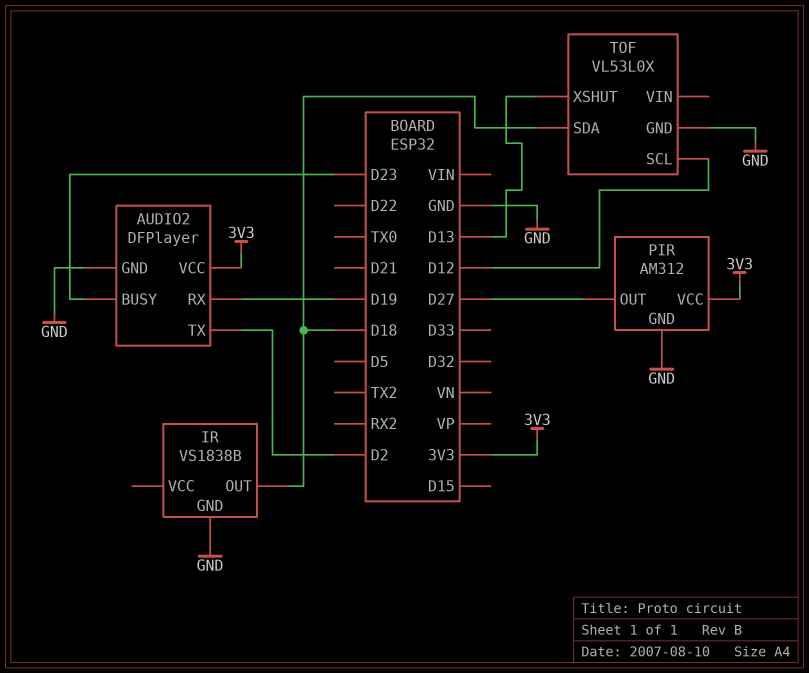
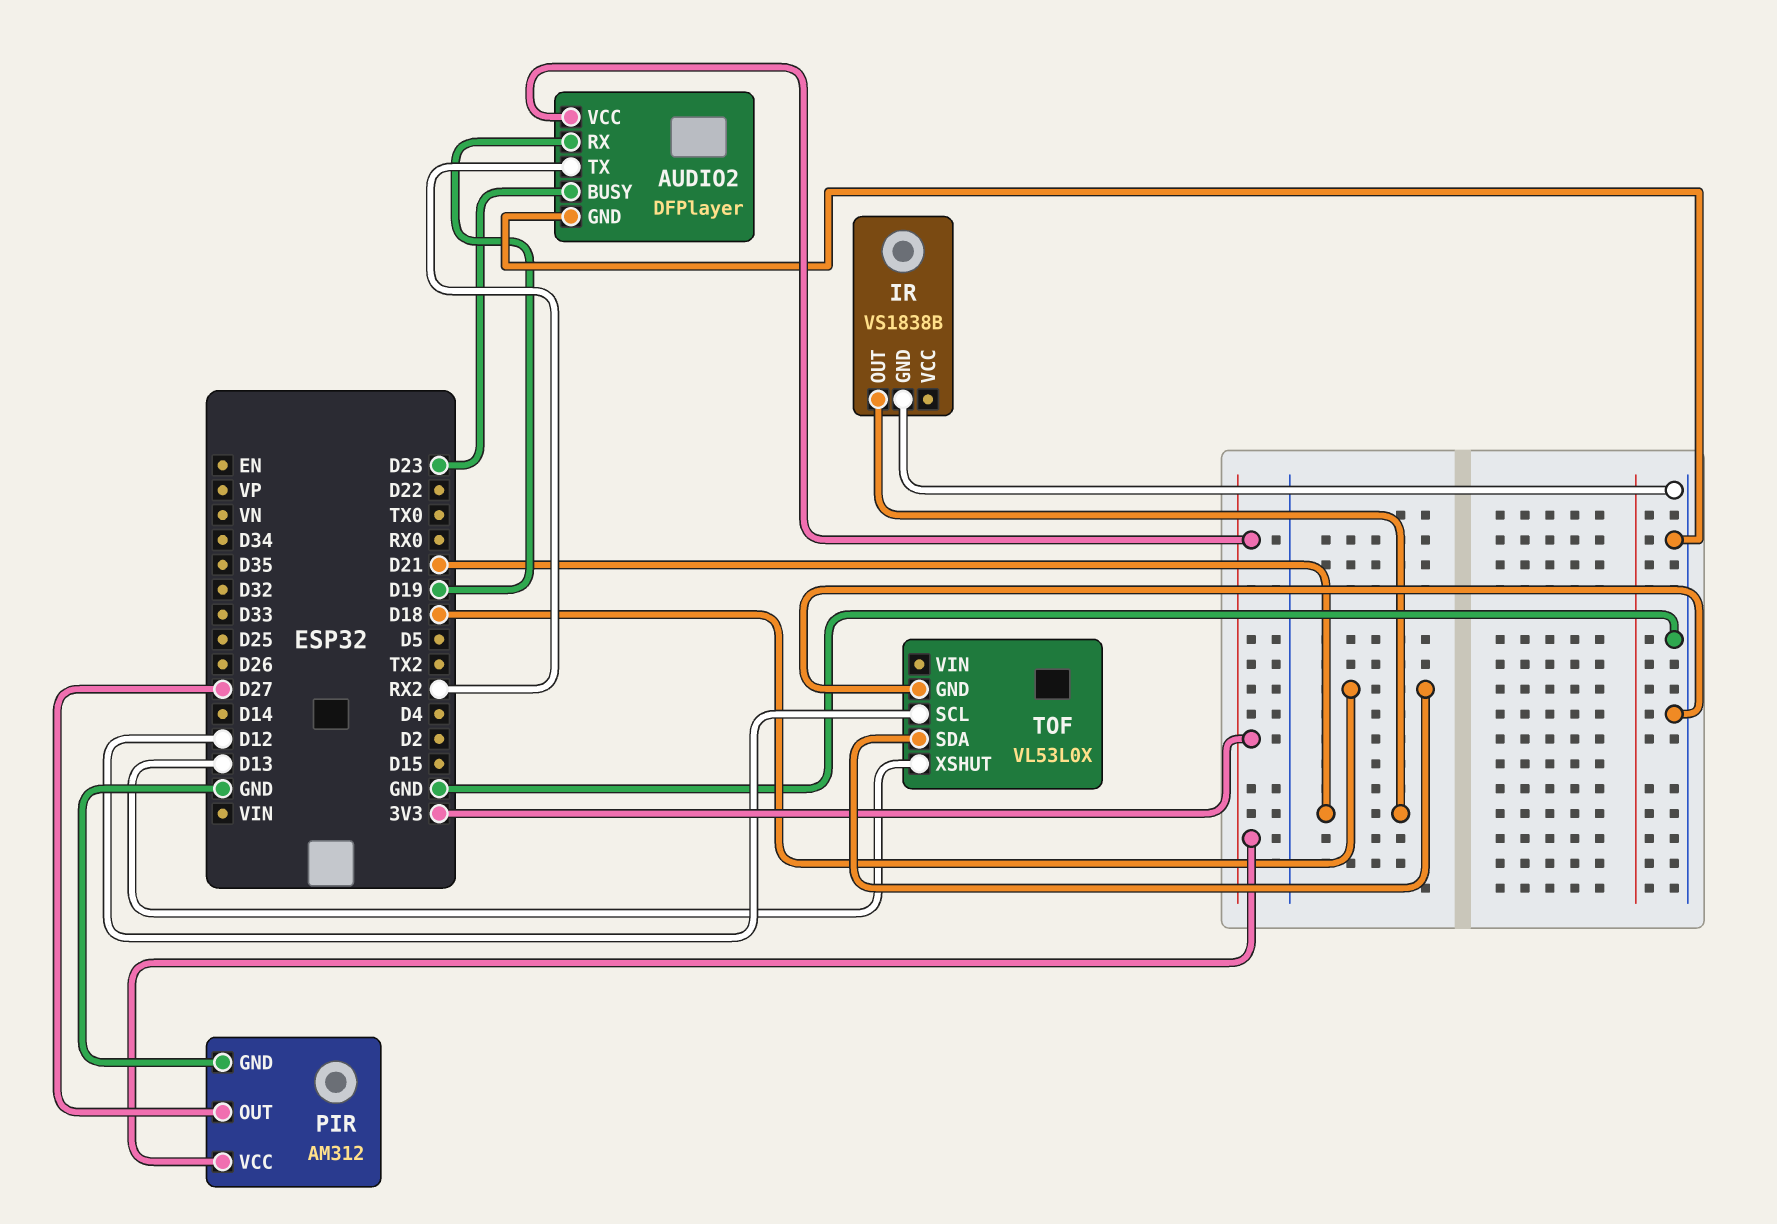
AUDIO2 pin TX: D2 -> RX2
IR pin OUT: D18 -> D21

